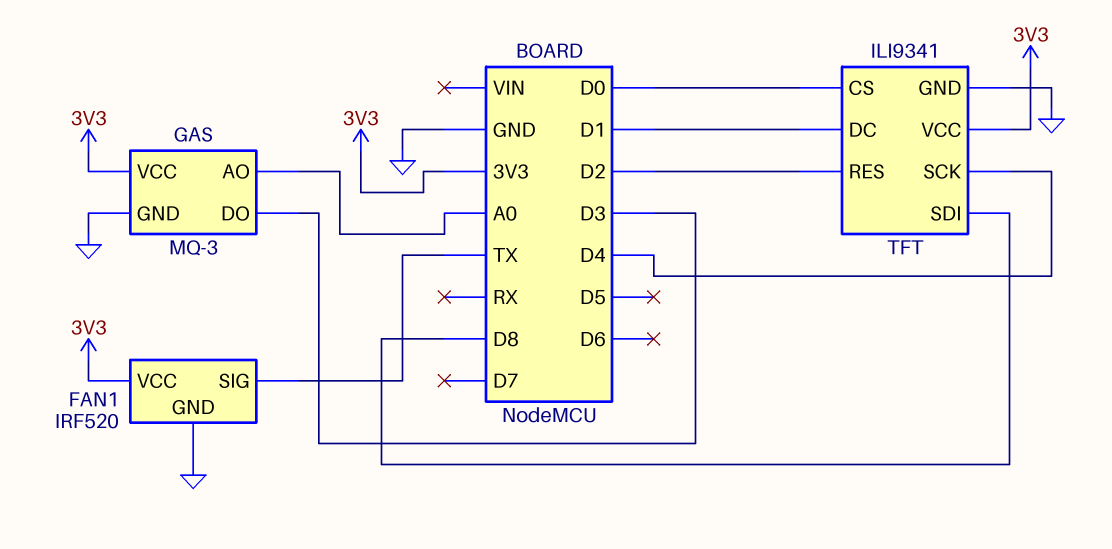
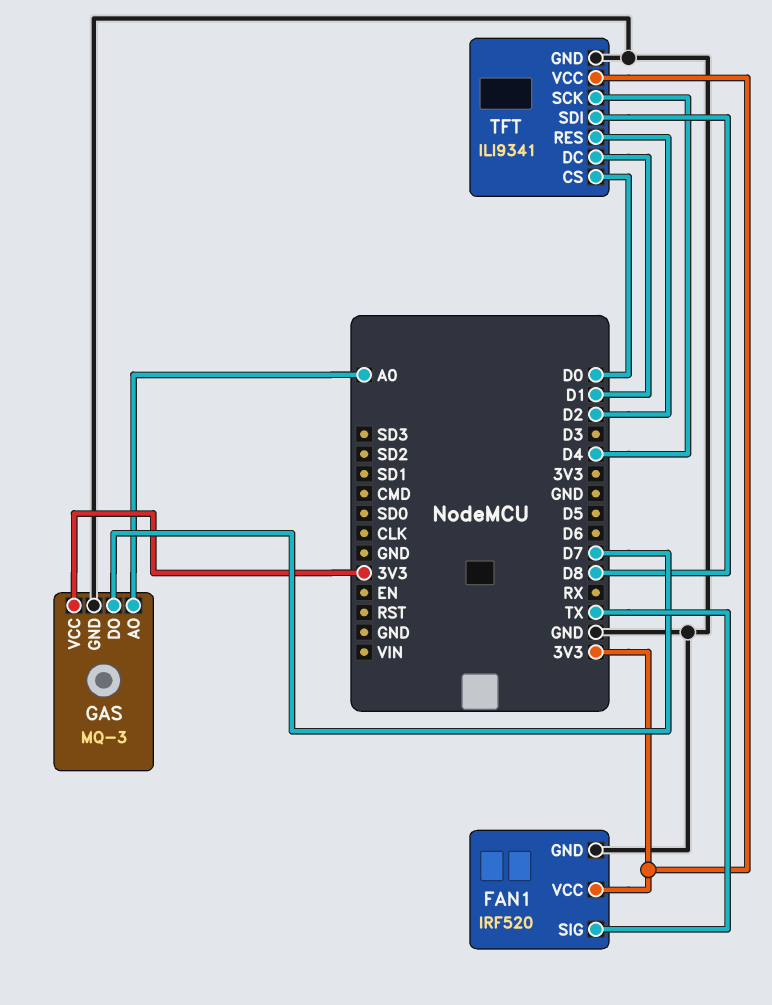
GAS pin DO: D3 -> D7

